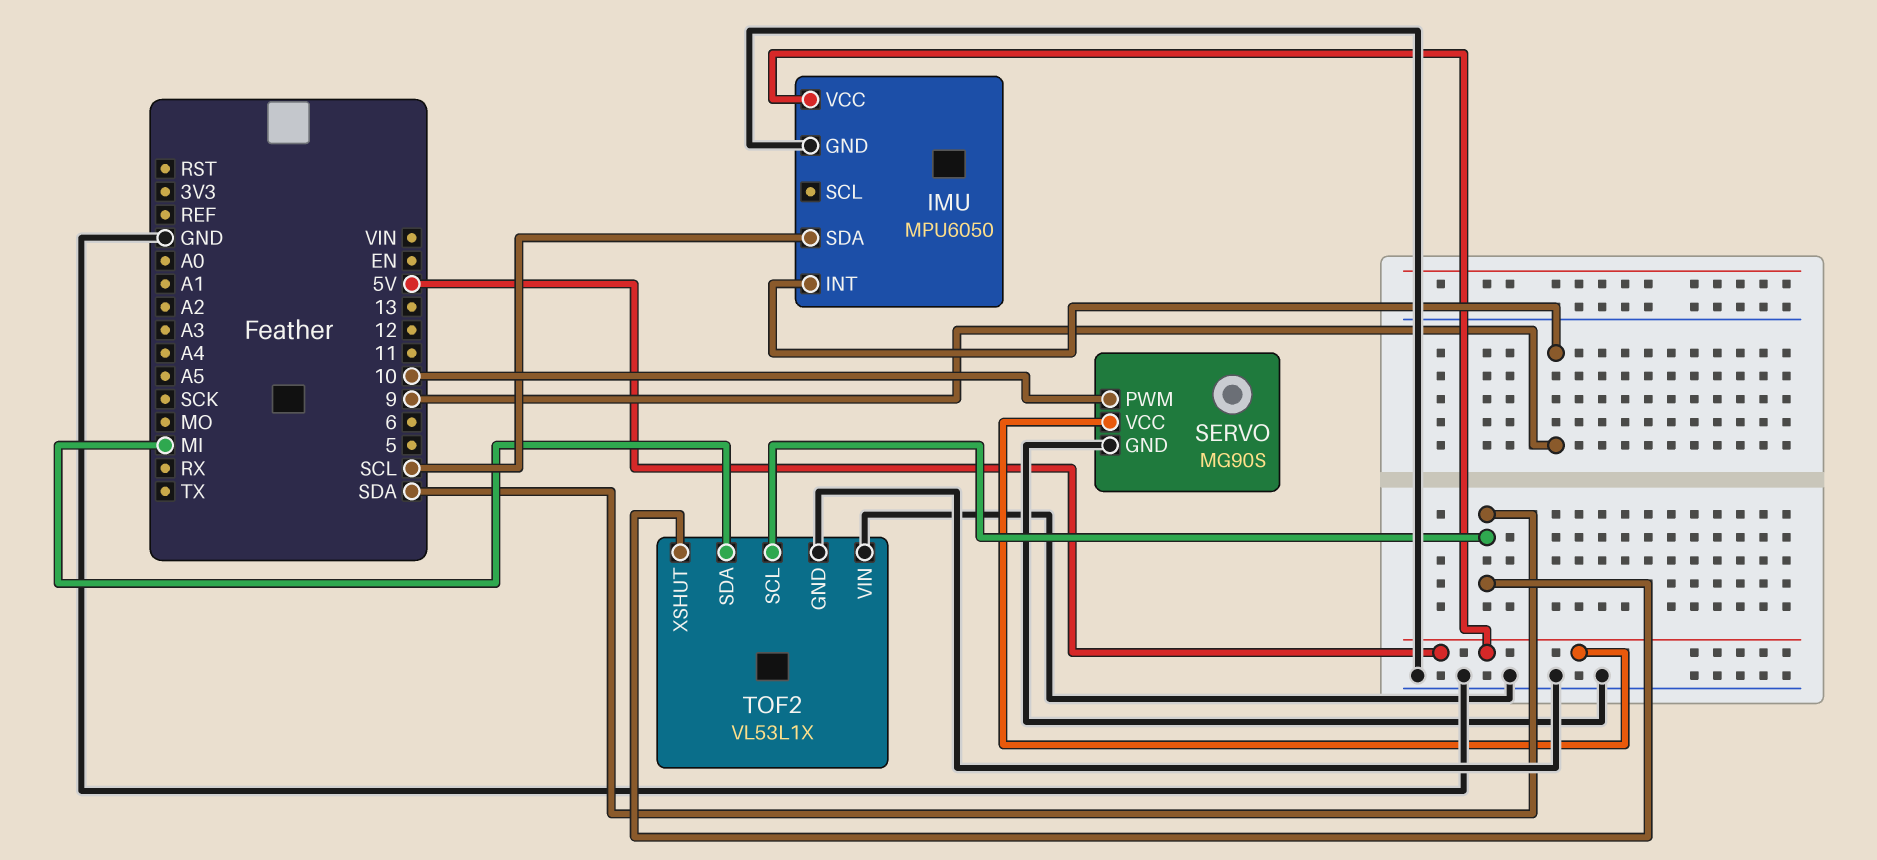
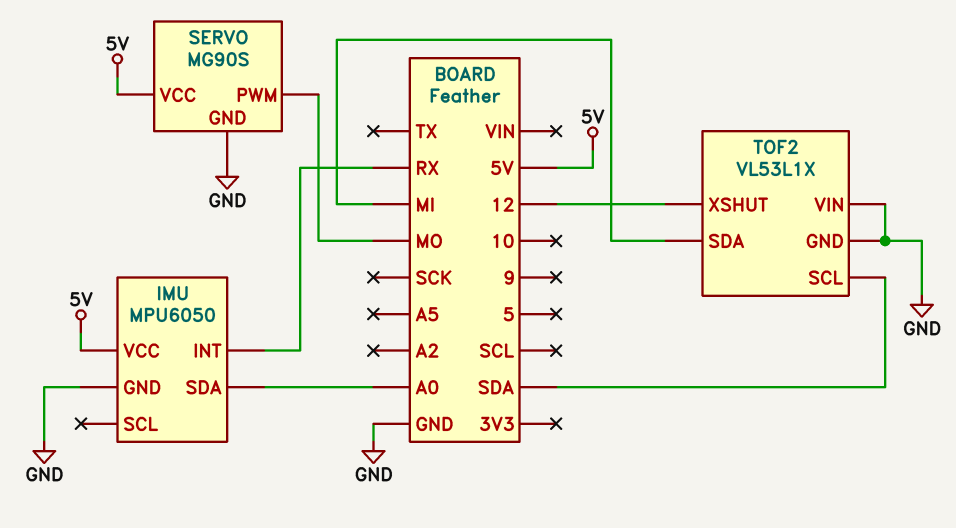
IMU pin INT: 9 -> RX
IMU pin SDA: SCL -> A0
SERVO pin PWM: 10 -> MO
TOF2 pin XSHUT: SDA -> 12

